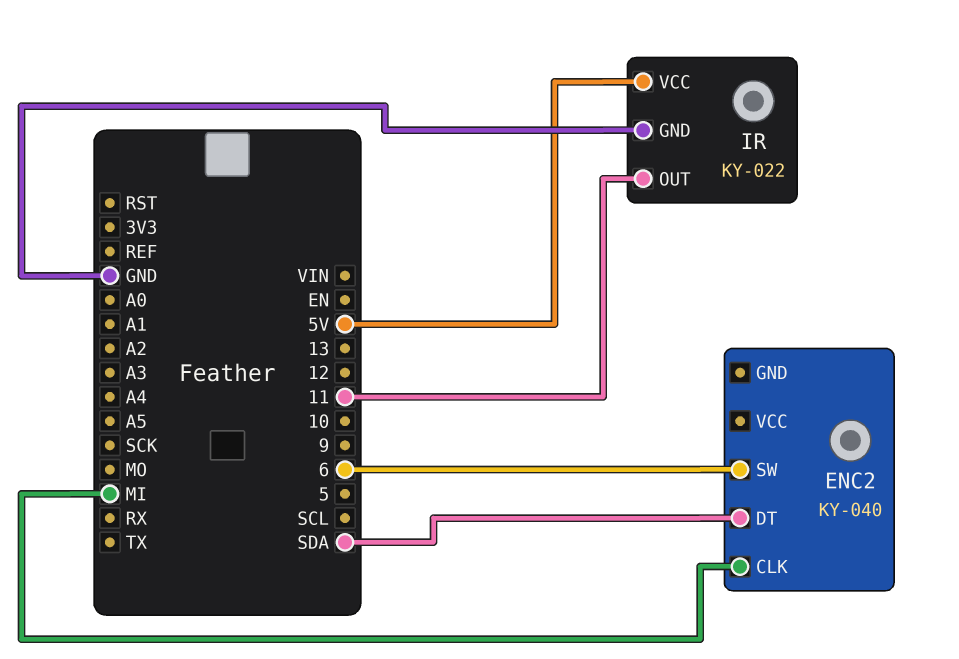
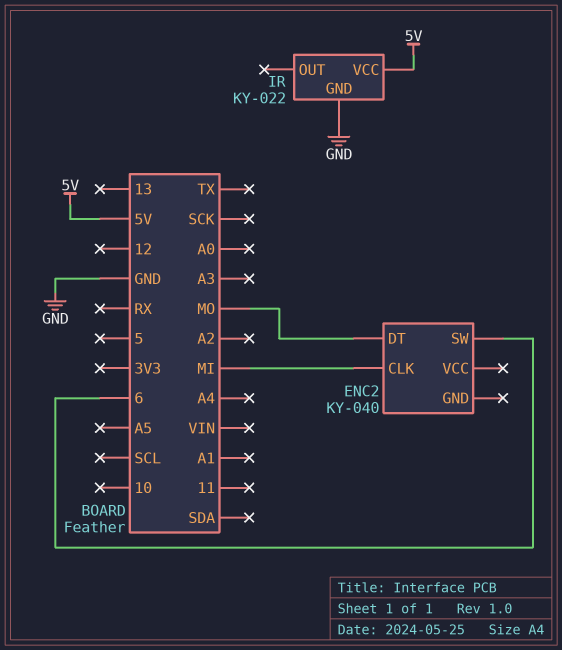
ENC2 pin DT: SDA -> MO
IR pin OUT: 11 -> none

